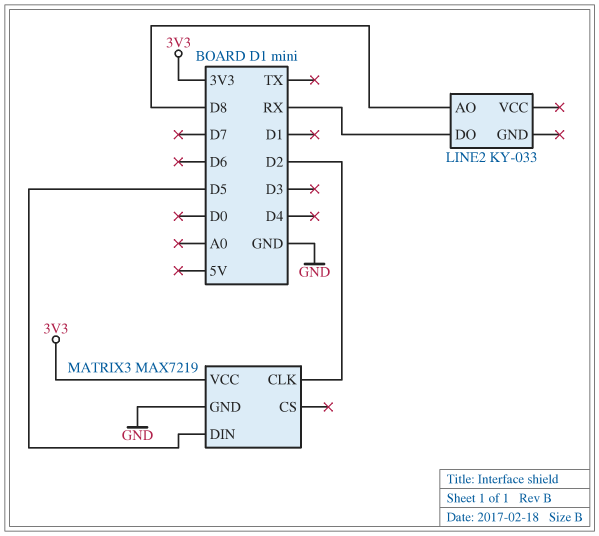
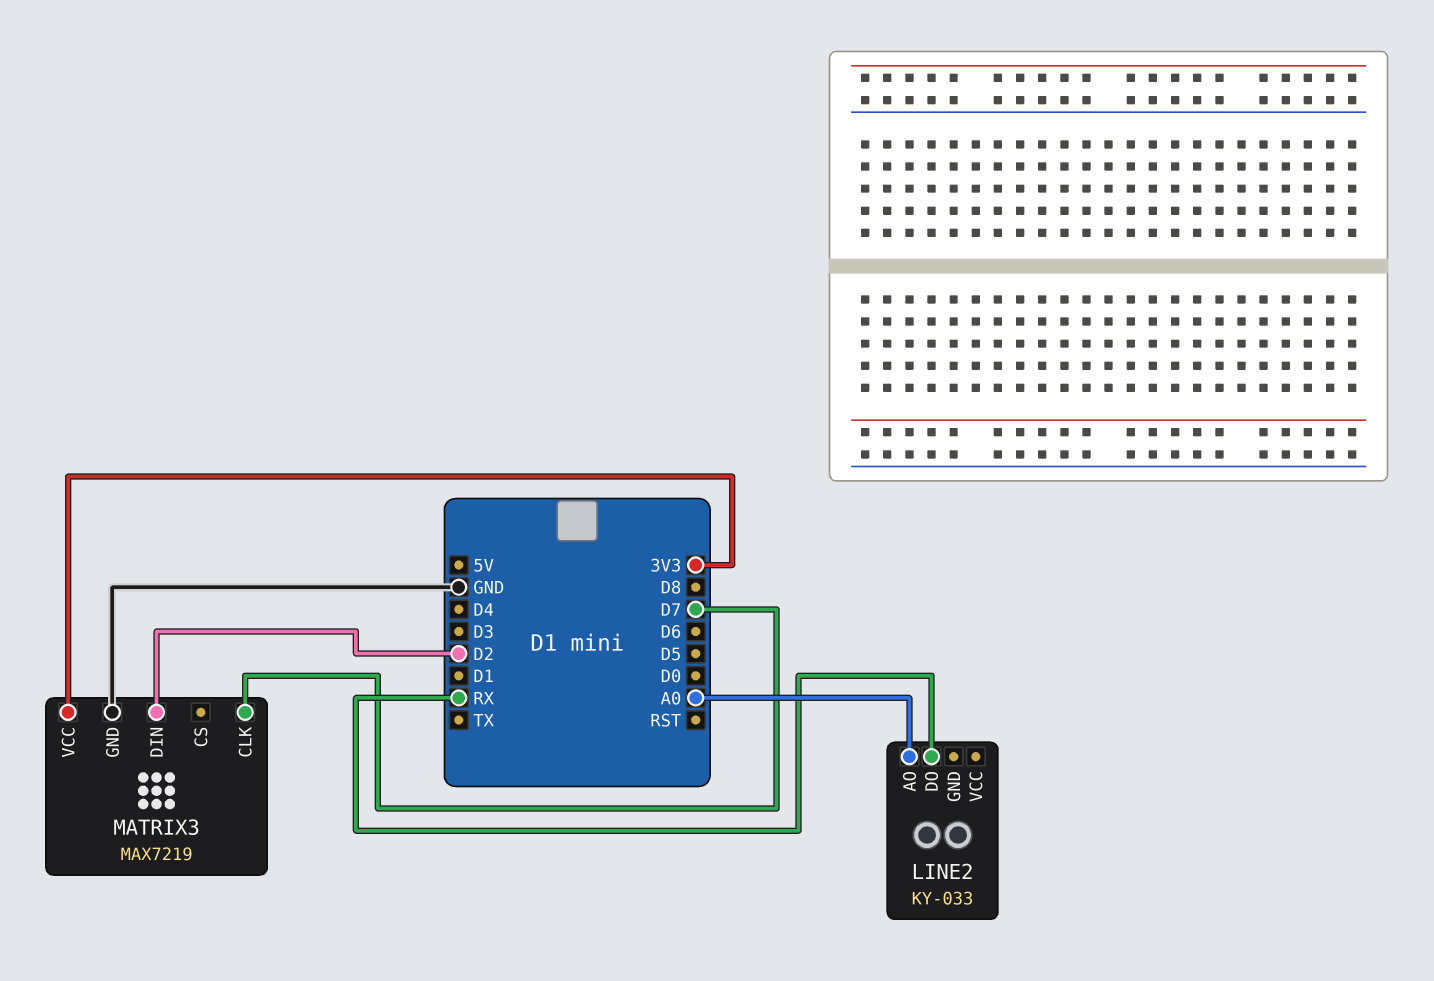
LINE2 pin AO: D8 -> A0
MATRIX3 pin CLK: D2 -> D7
MATRIX3 pin DIN: D5 -> D2

